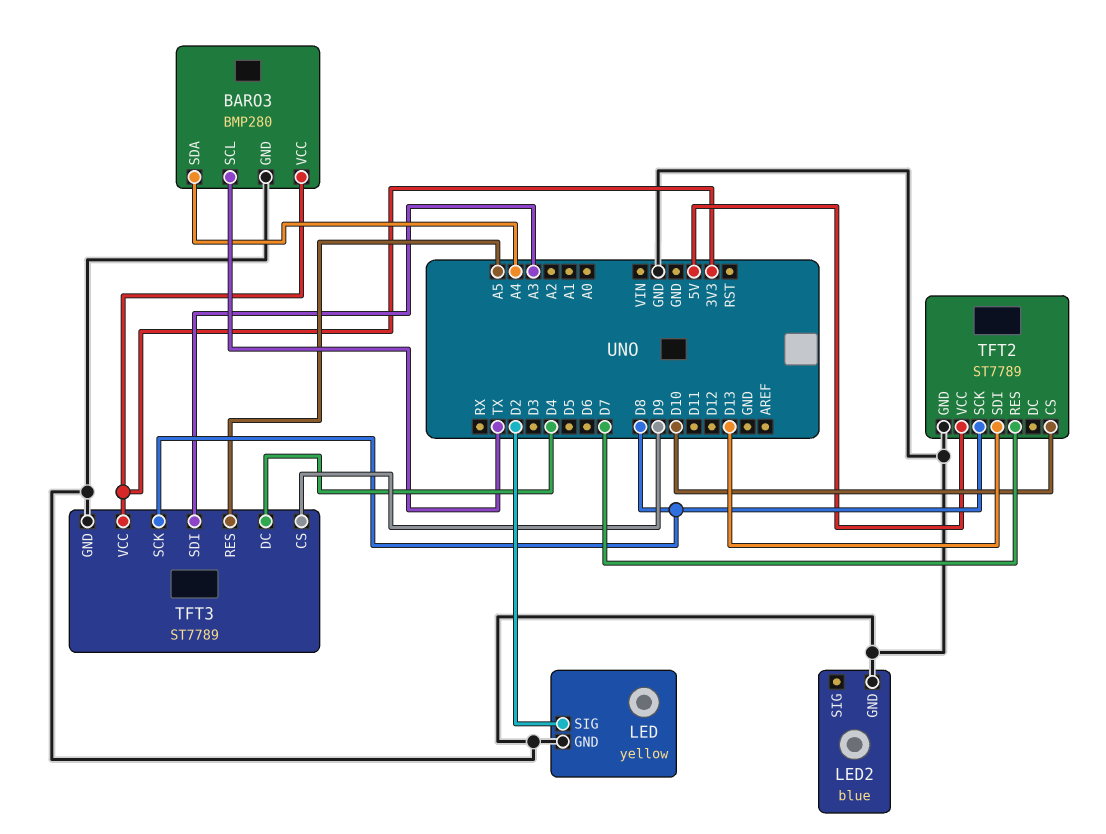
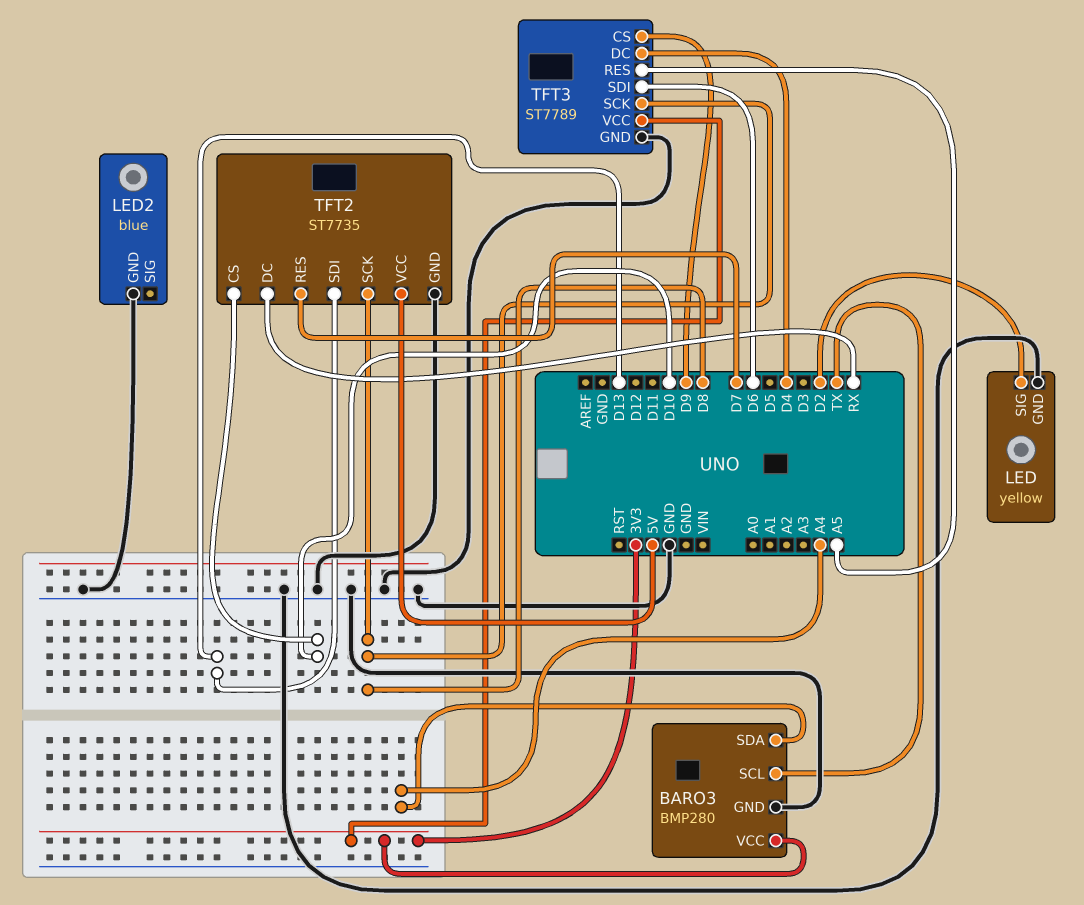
TFT2: ST7789 -> ST7735
TFT2 pin DC: none -> RX
TFT3 pin SDI: A3 -> D6

